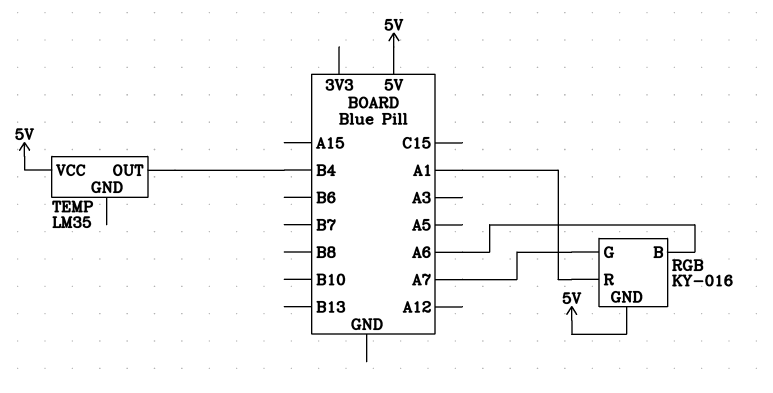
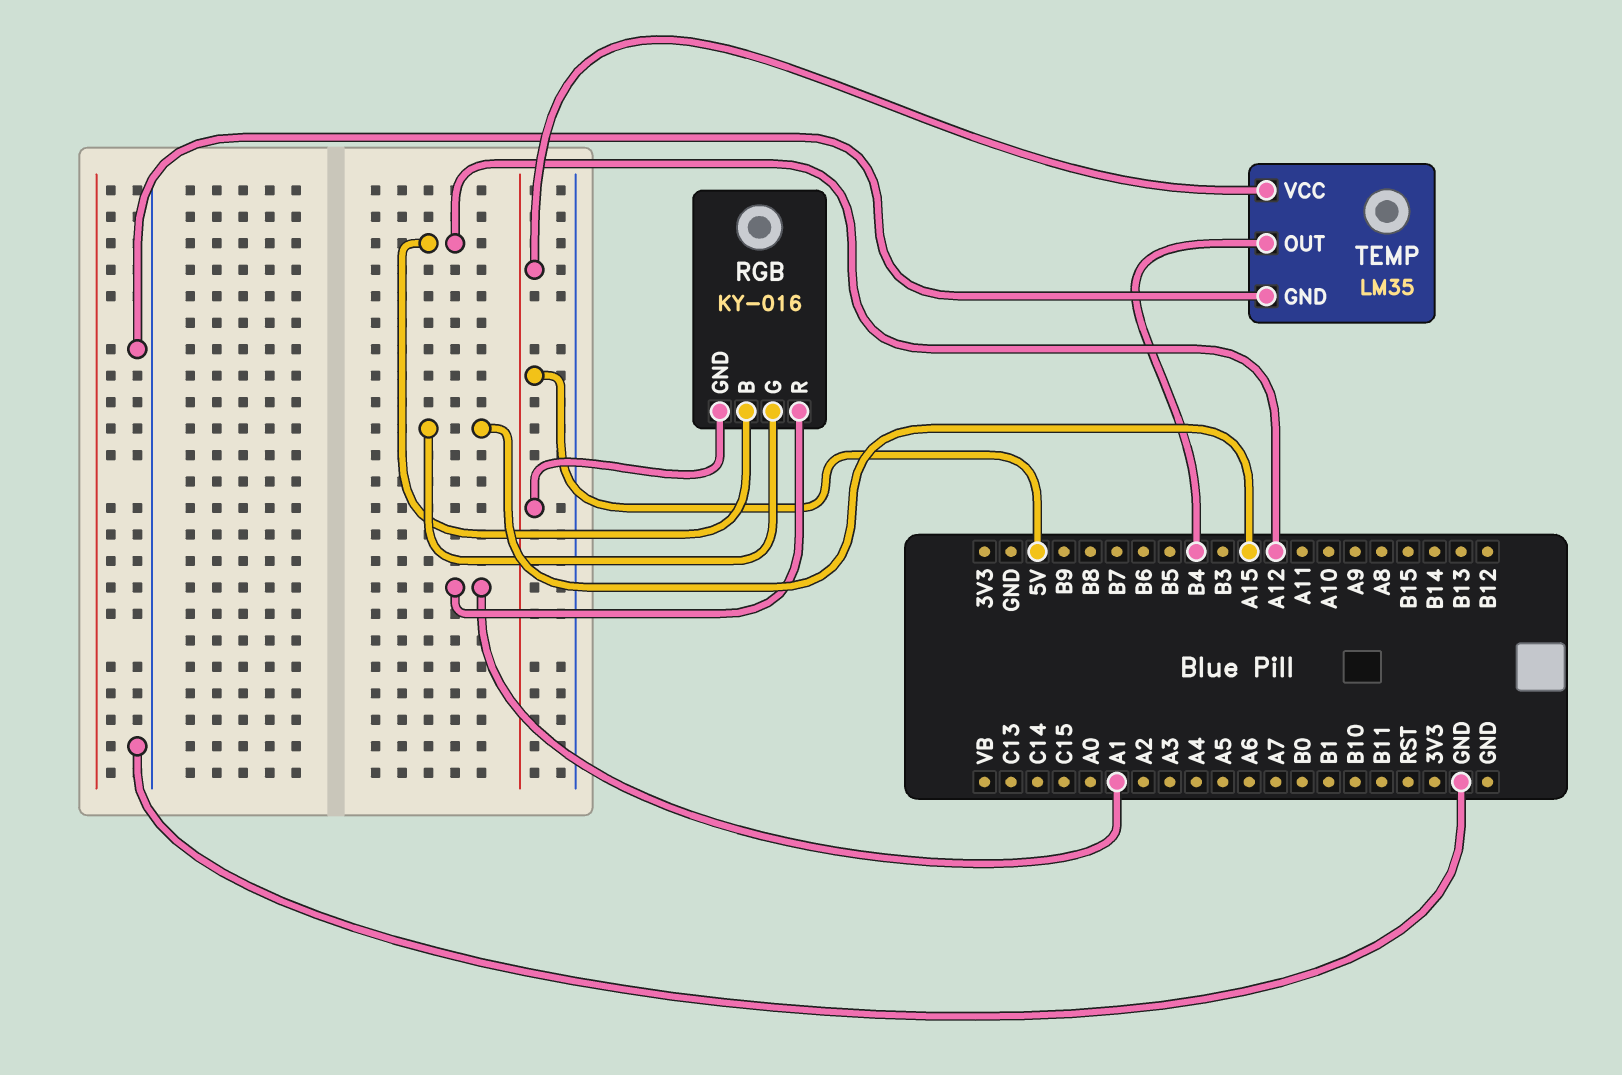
RGB pin B: A6 -> A12
RGB pin G: A7 -> A15
TEMP pin GND: none -> GND

